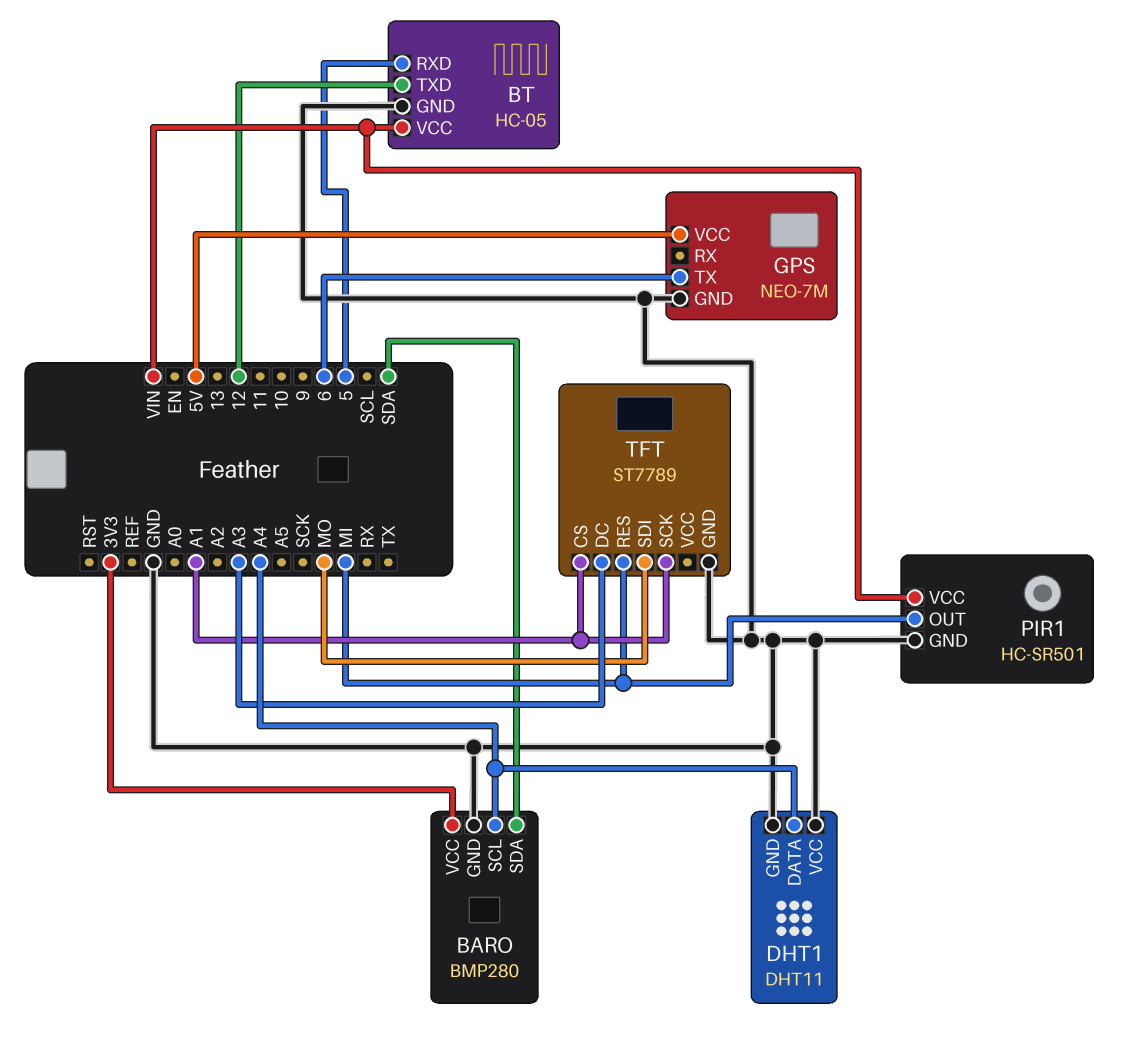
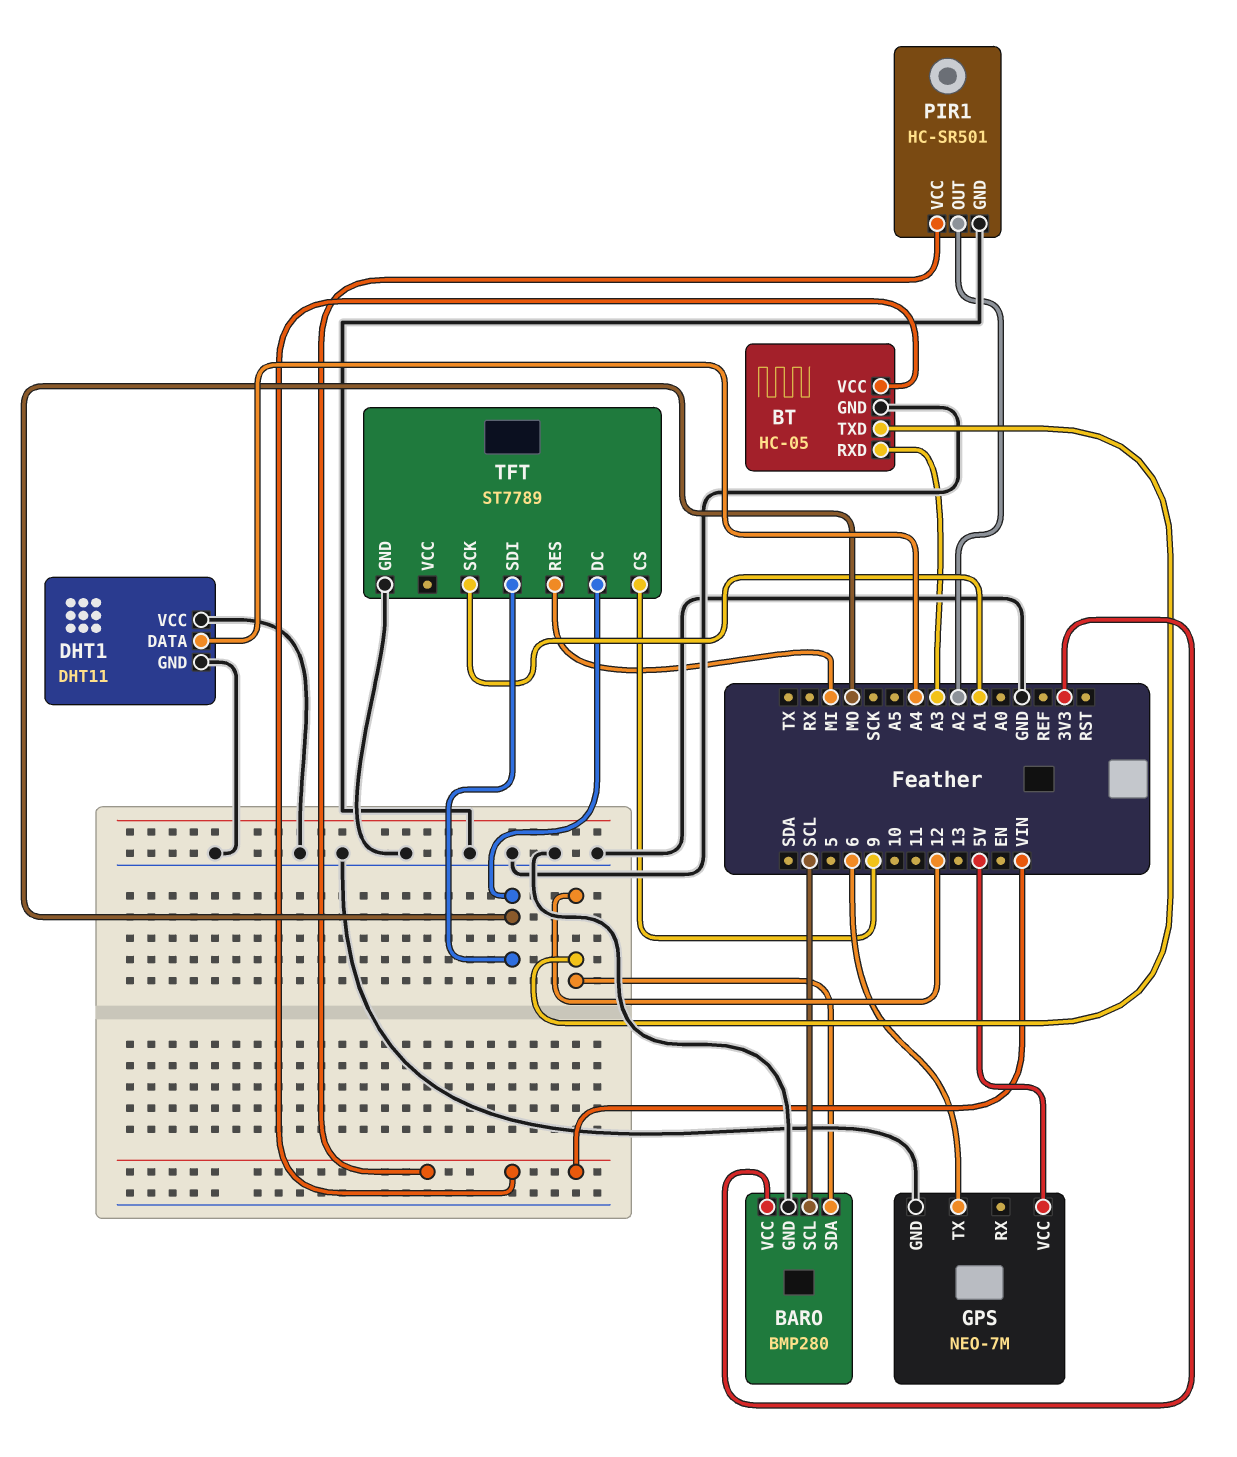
BARO pin SCL: A4 -> SCL
BARO pin SDA: SDA -> 12
BT pin RXD: 5 -> A3
PIR1 pin OUT: MI -> A2
TFT pin CS: A1 -> 9
TFT pin DC: A3 -> MO

